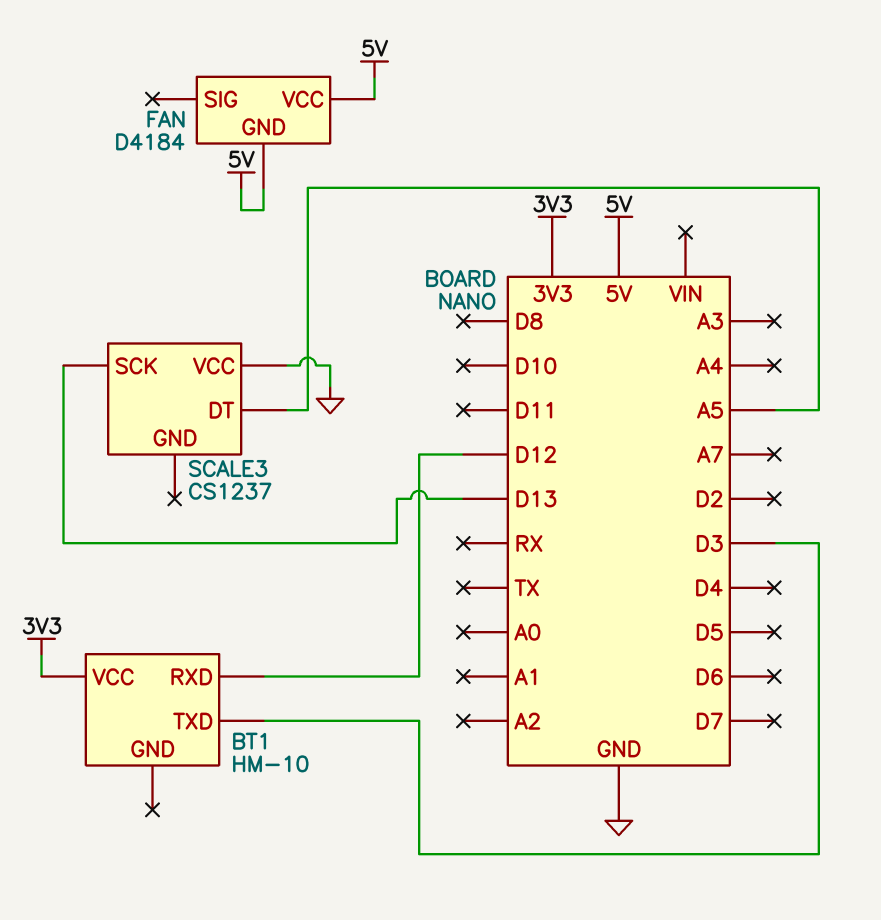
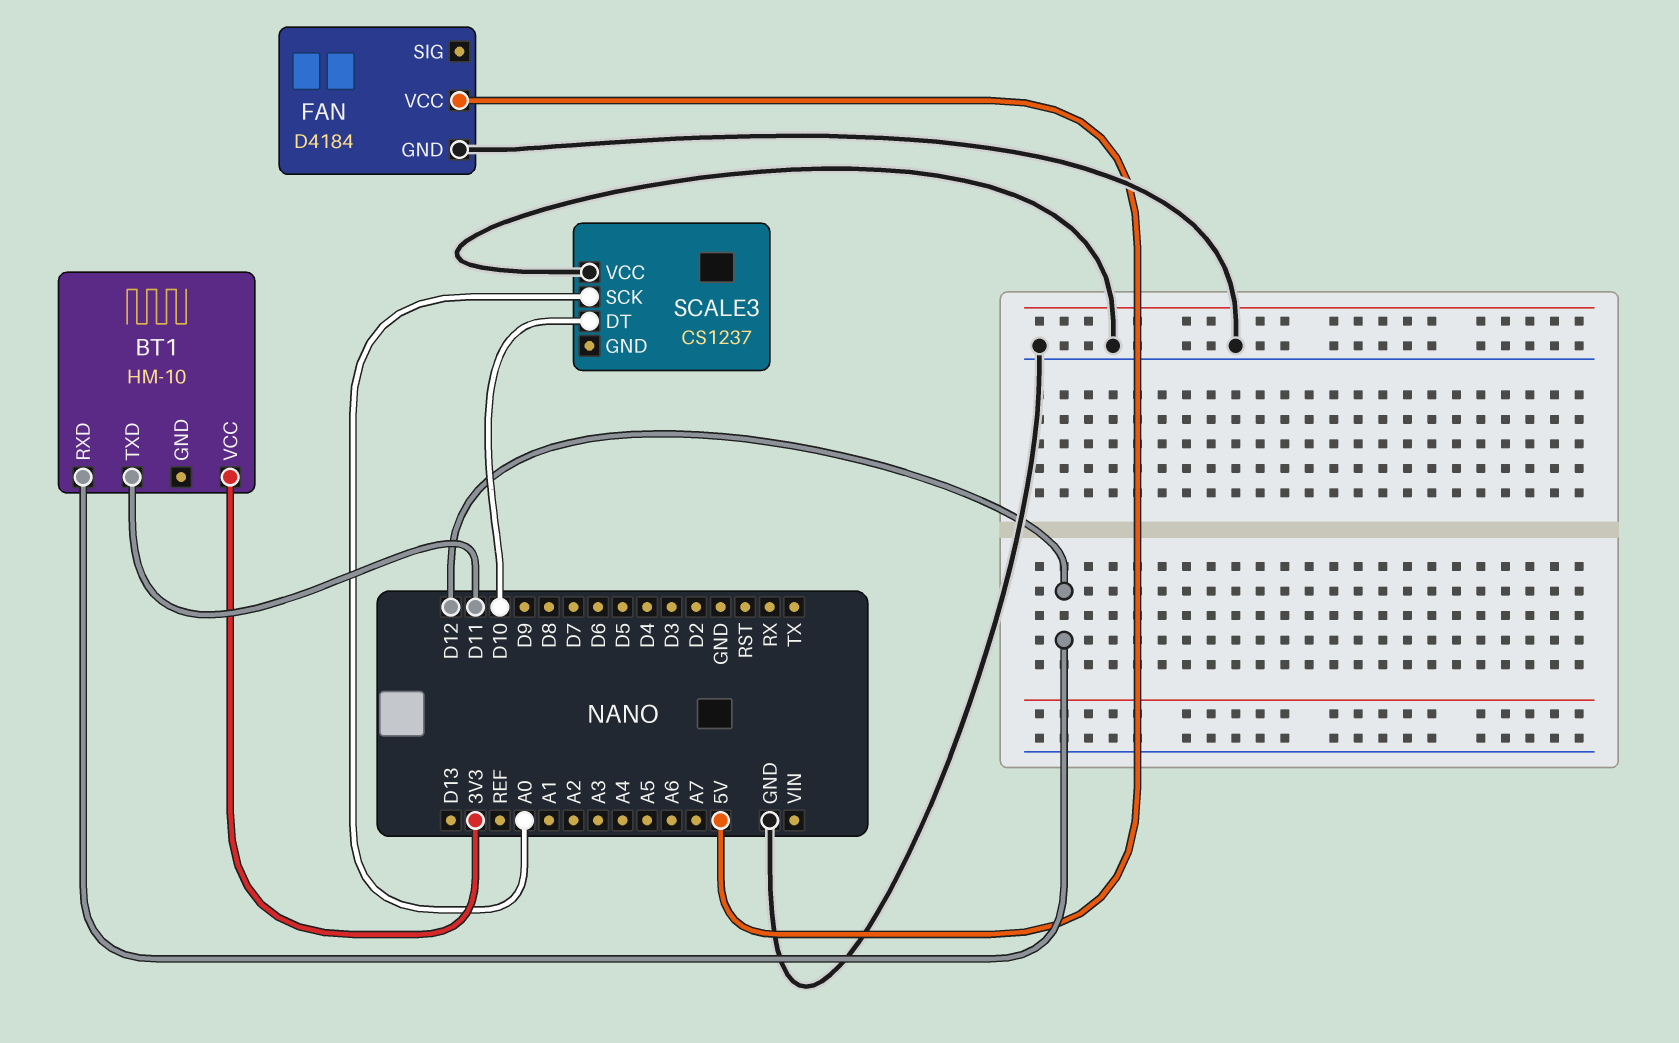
BT1 pin TXD: D3 -> D11
FAN pin GND: 5V -> GND
SCALE3 pin DT: A5 -> D10
SCALE3 pin SCK: D13 -> A0

